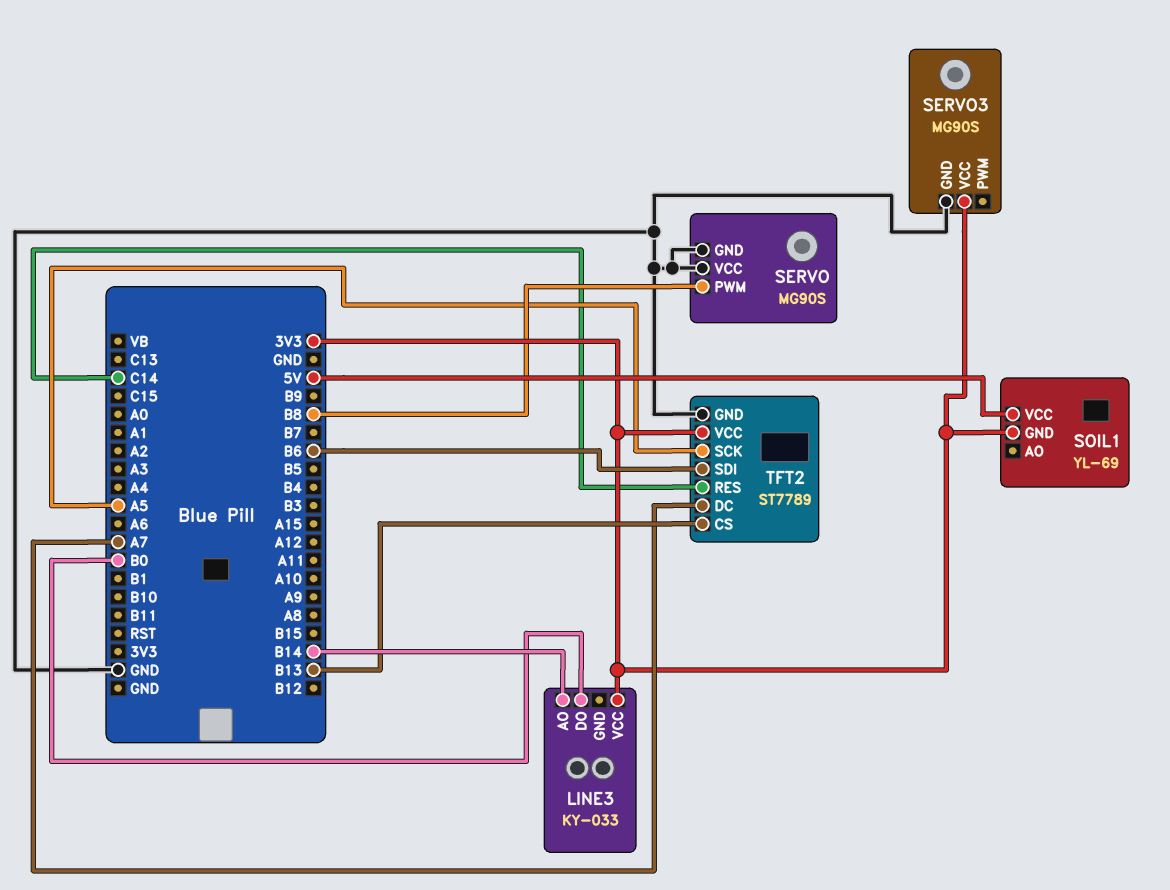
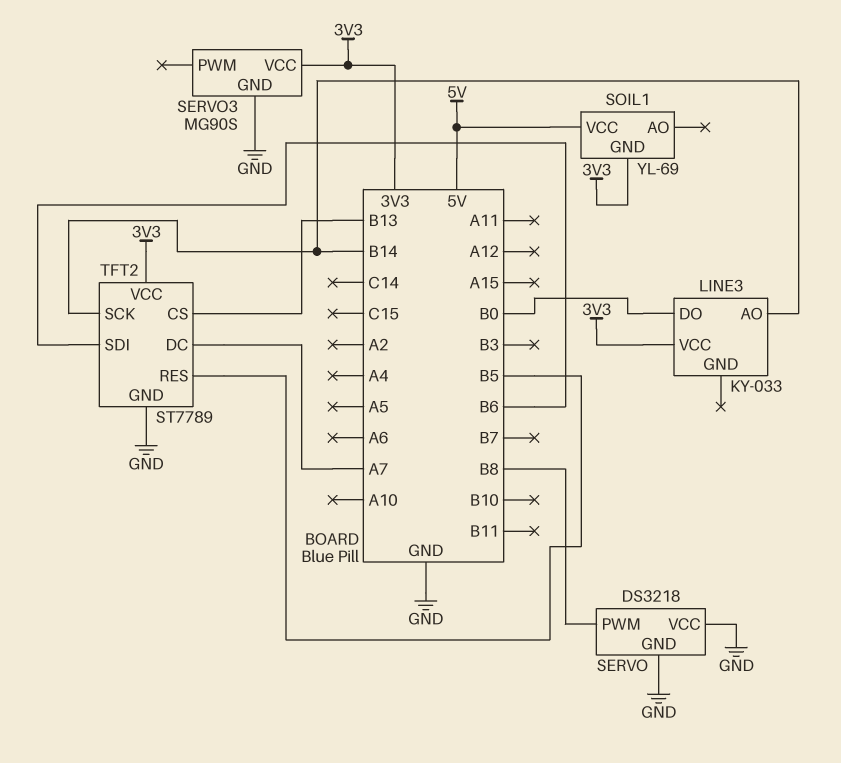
SERVO: MG90S -> DS3218
TFT2 pin RES: C14 -> B5
TFT2 pin SCK: A5 -> B14

